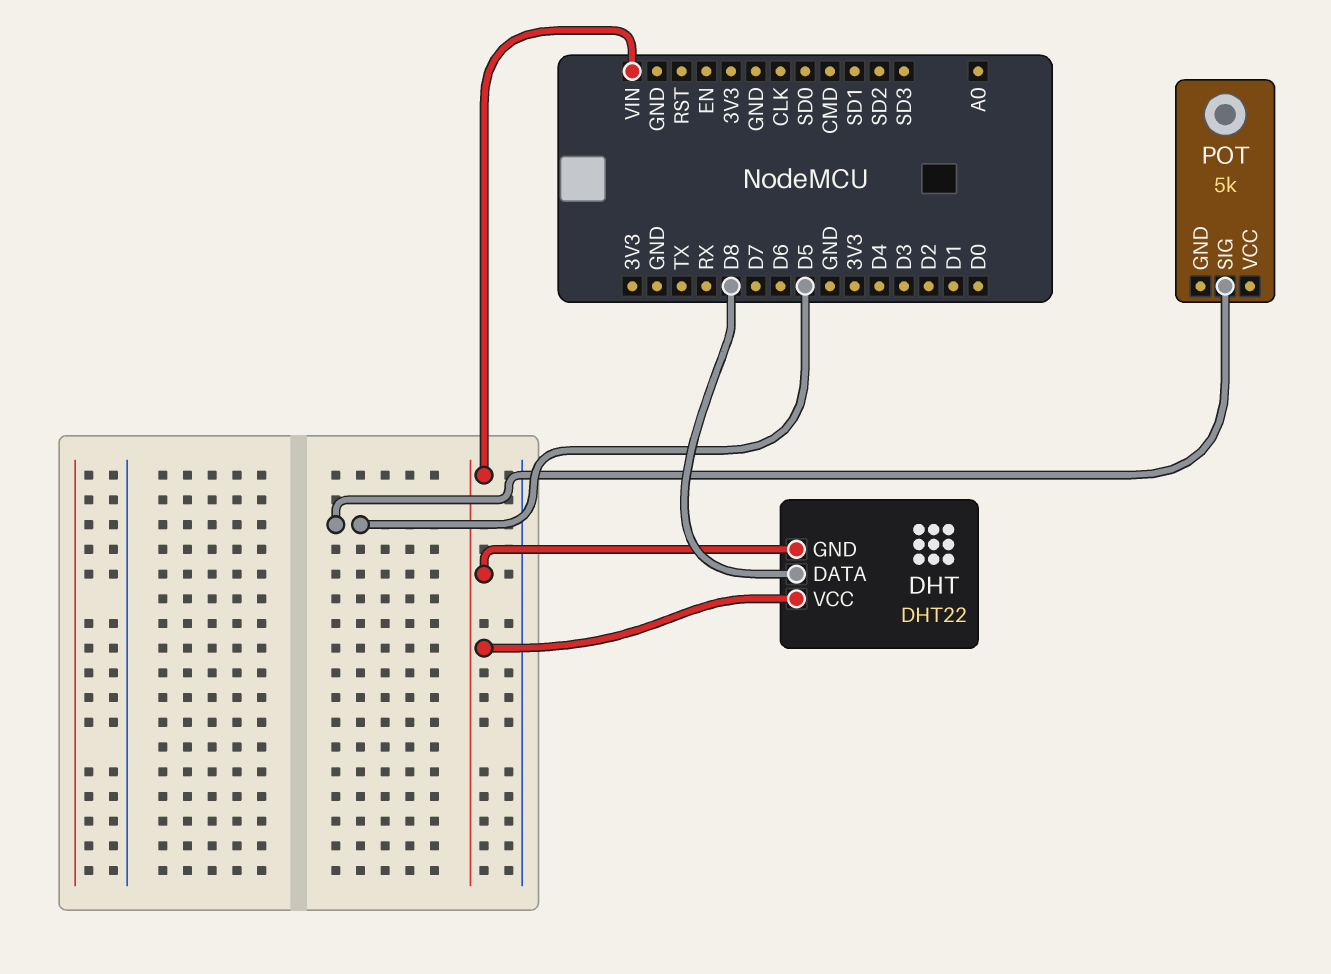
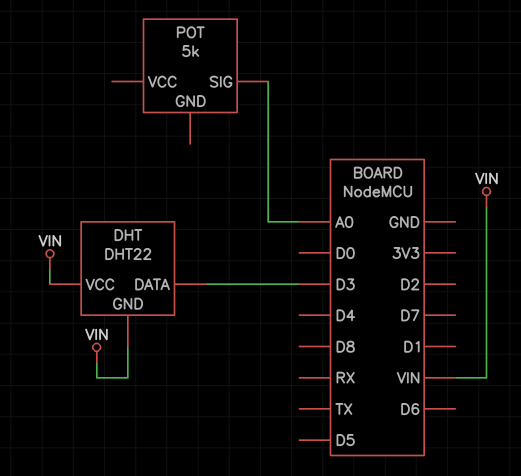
DHT pin DATA: D8 -> D3
POT pin SIG: D5 -> A0

